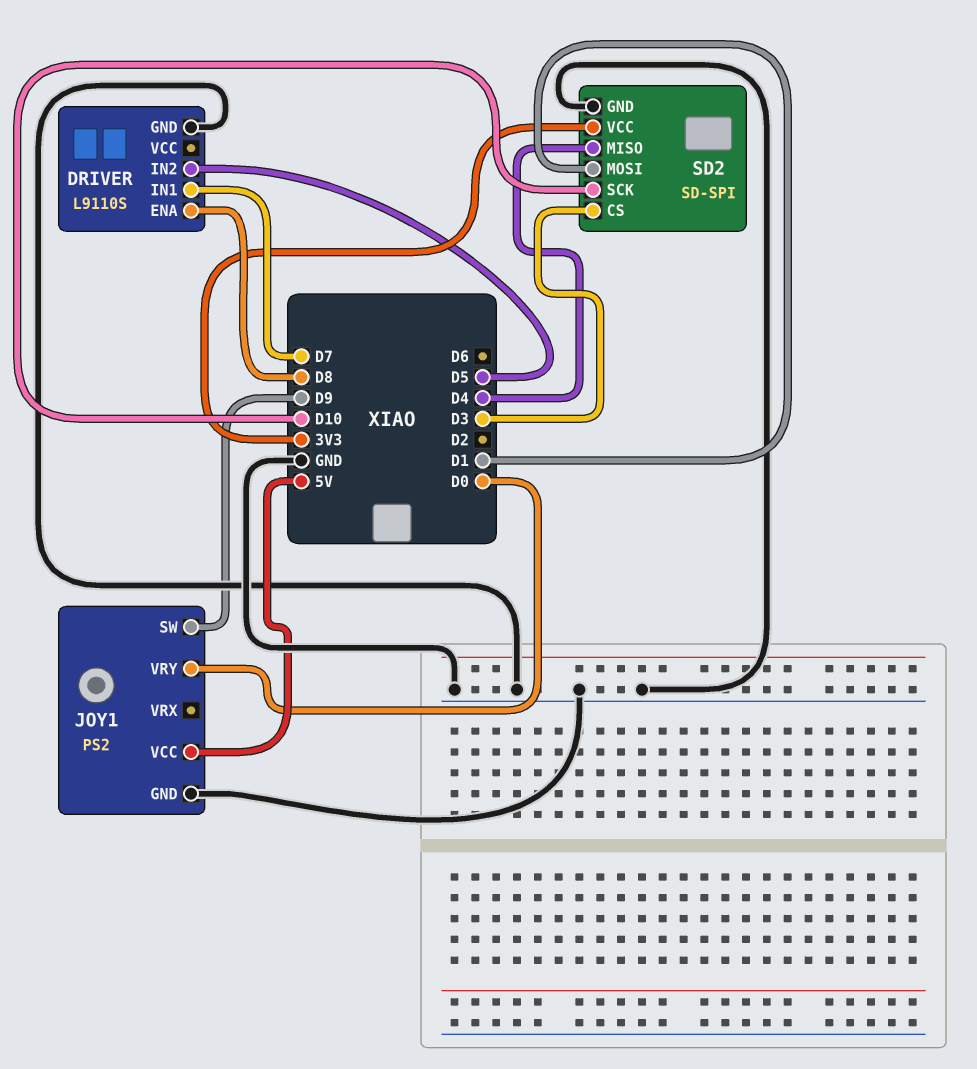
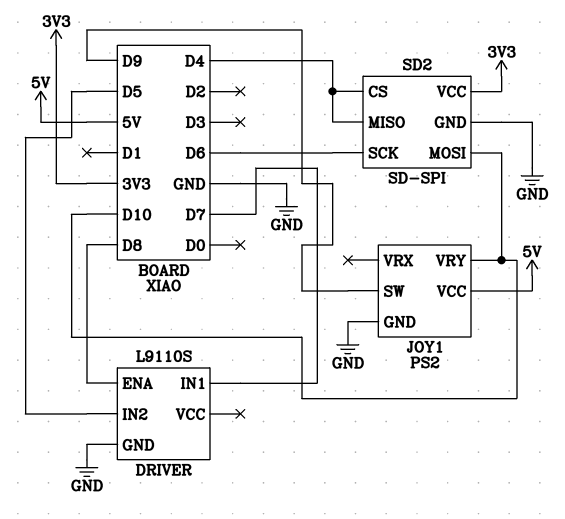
JOY1 pin VRY: D0 -> D10
SD2 pin CS: D3 -> D4
SD2 pin MOSI: D1 -> D10
SD2 pin SCK: D10 -> D6

